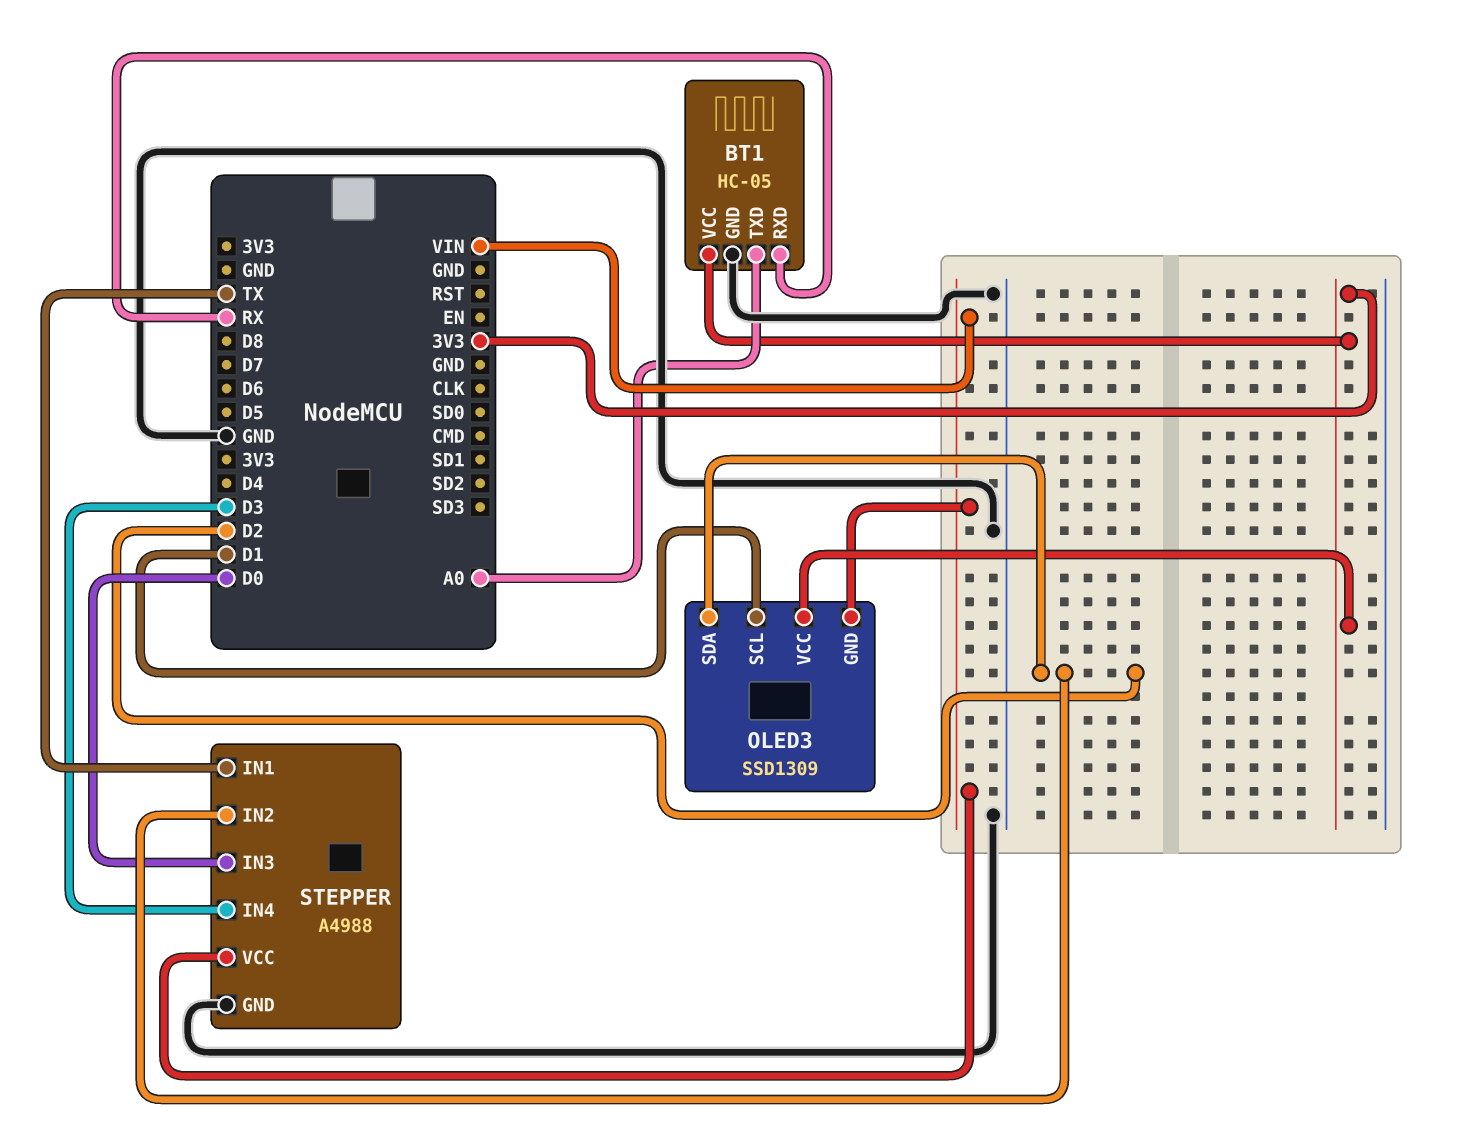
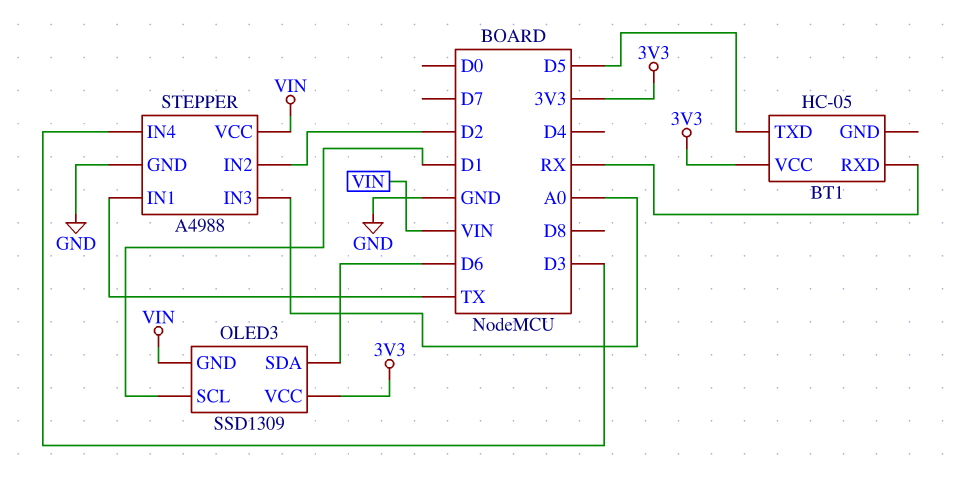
BT1 pin GND: GND -> none
BT1 pin TXD: A0 -> D5
OLED3 pin SDA: D2 -> D6
STEPPER pin IN3: D0 -> A0

